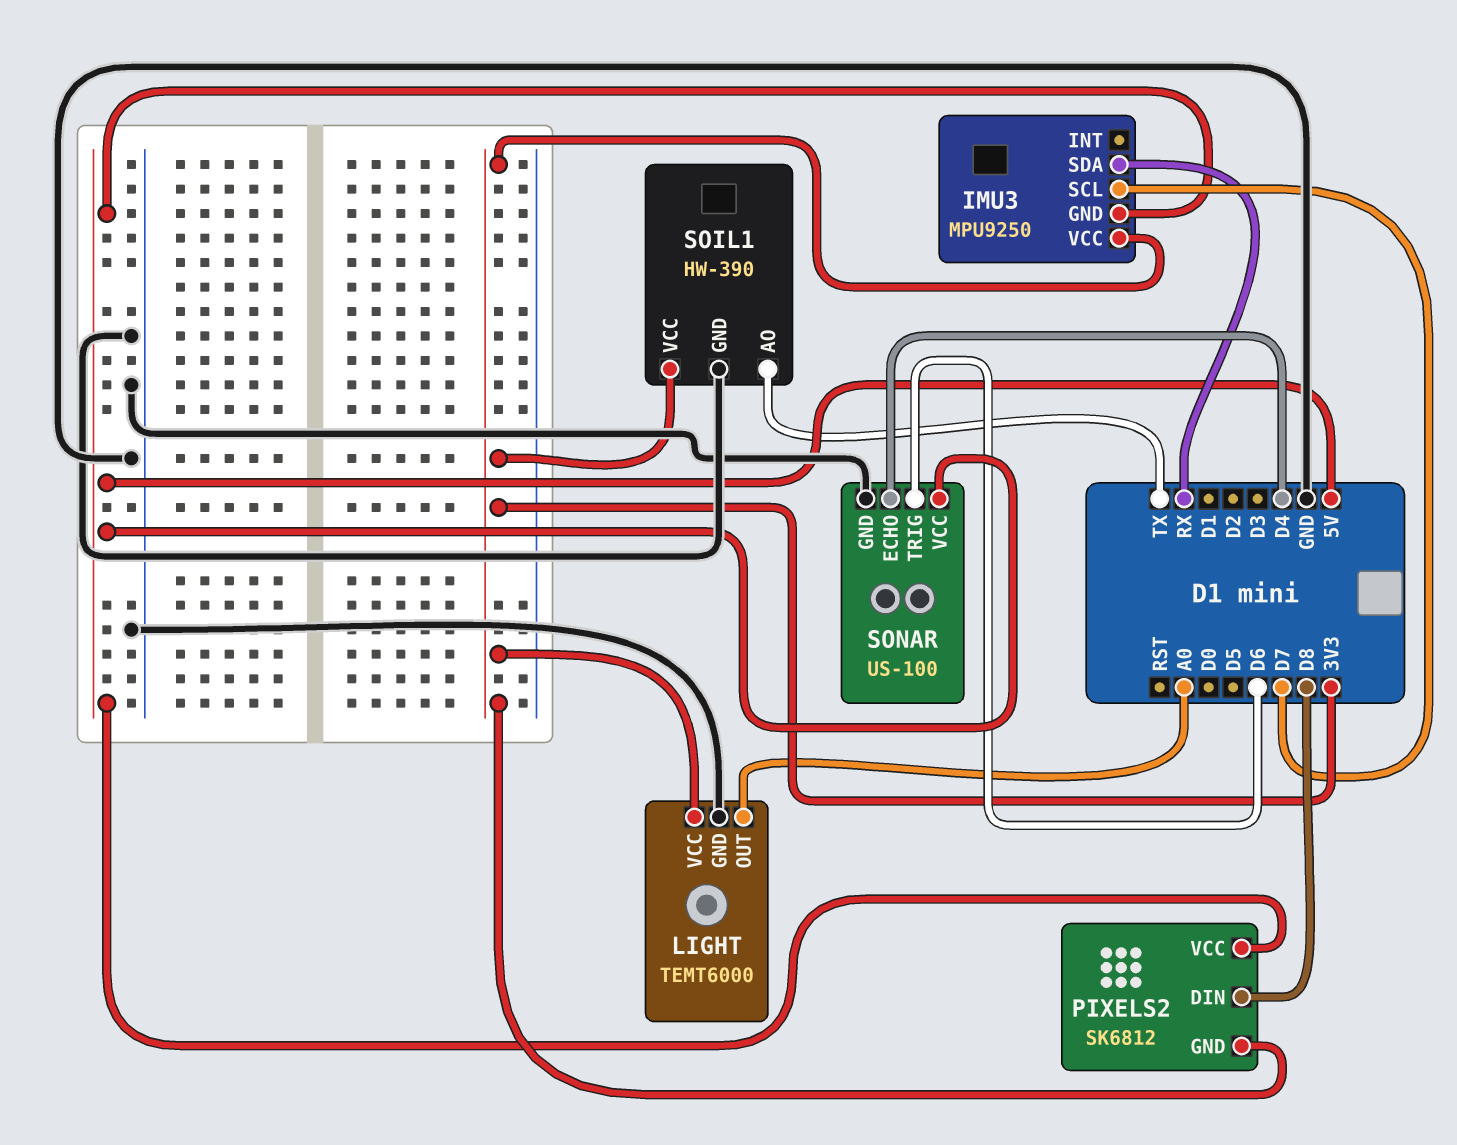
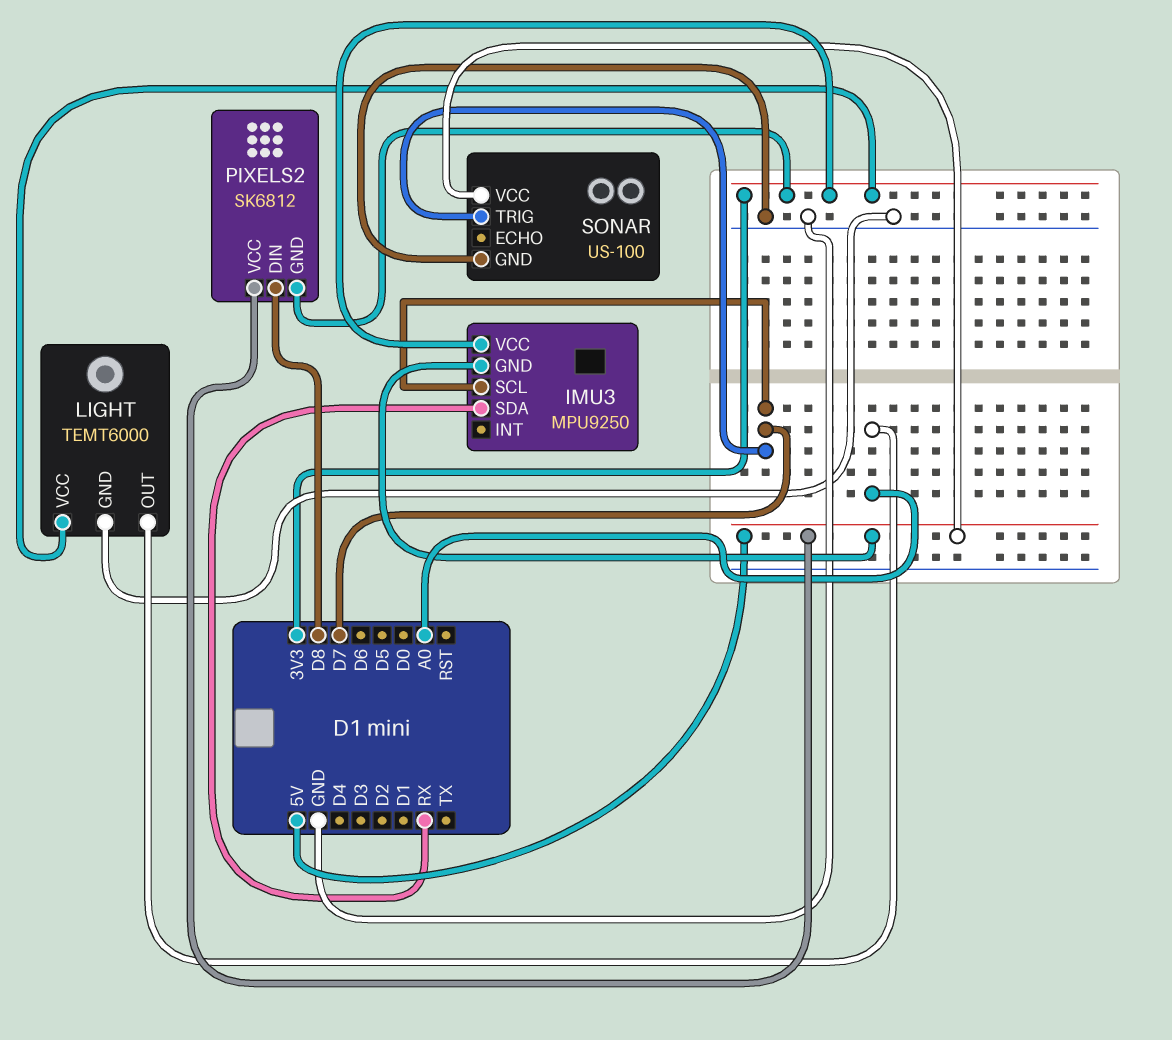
SOIL1: HW-390 -> none
SOIL1 pin AO: TX -> none
SOIL1 pin GND: GND -> none
SOIL1 pin VCC: 3V3 -> none
SONAR pin ECHO: D4 -> none
SONAR pin TRIG: D6 -> D7

